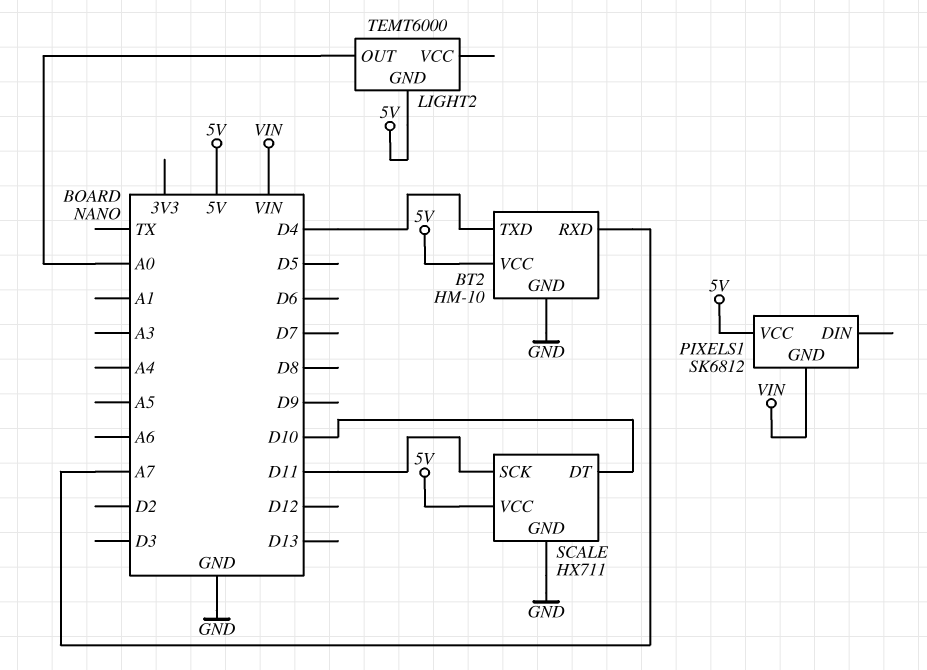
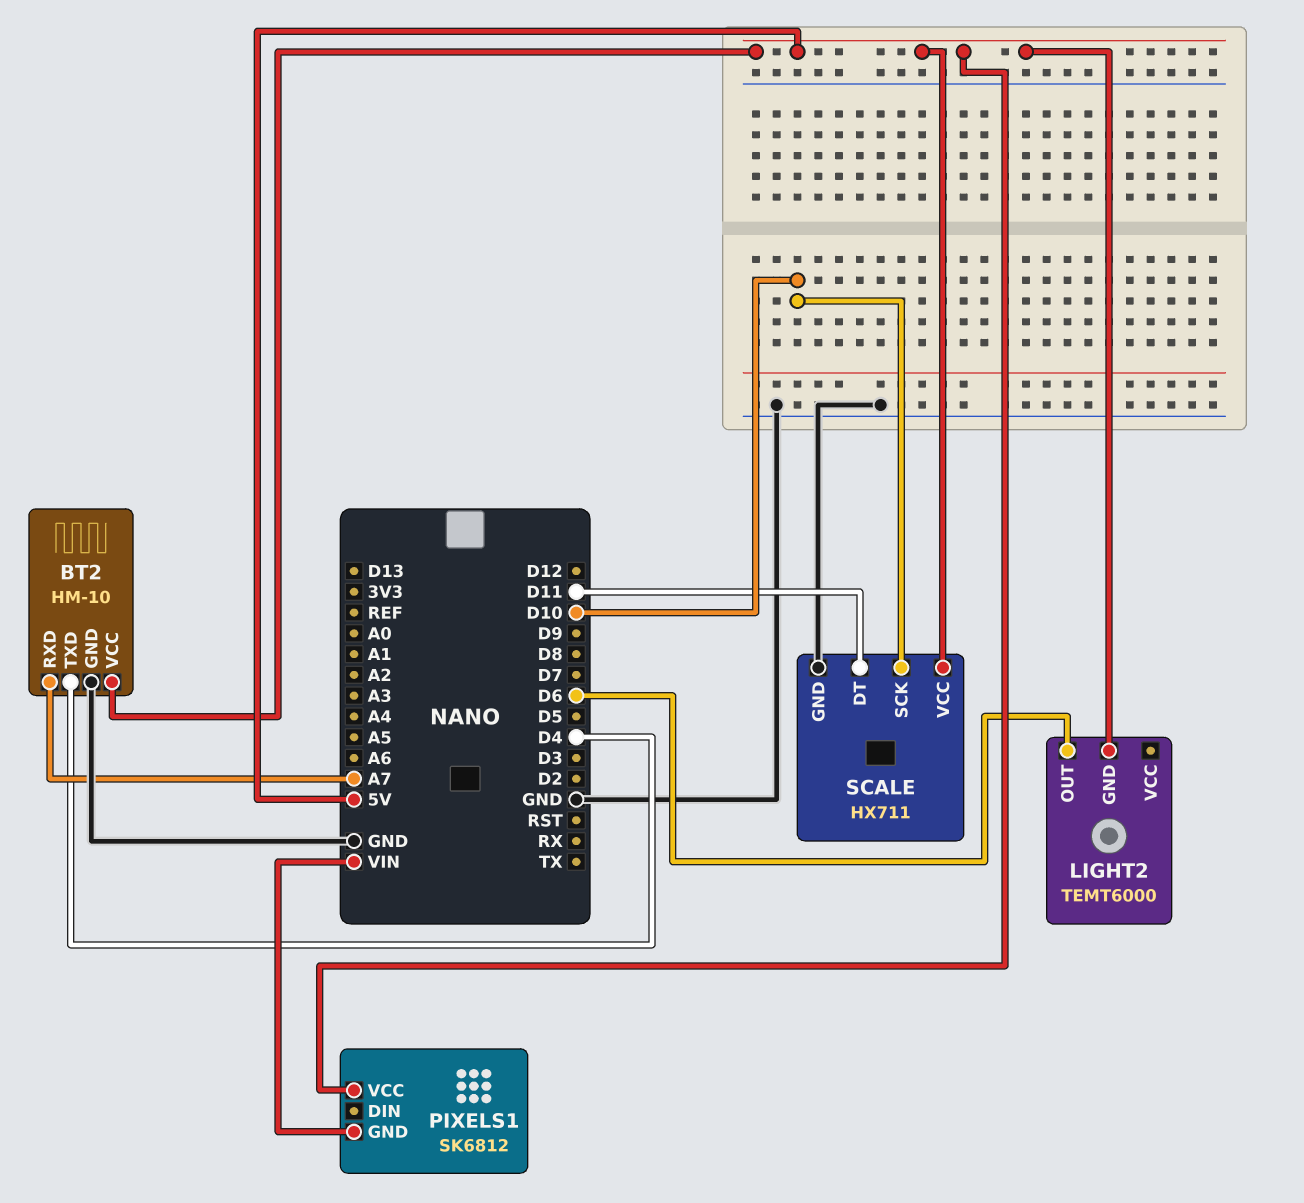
LIGHT2 pin OUT: A0 -> D6
SCALE pin DT: D10 -> D11
SCALE pin SCK: D11 -> D10

